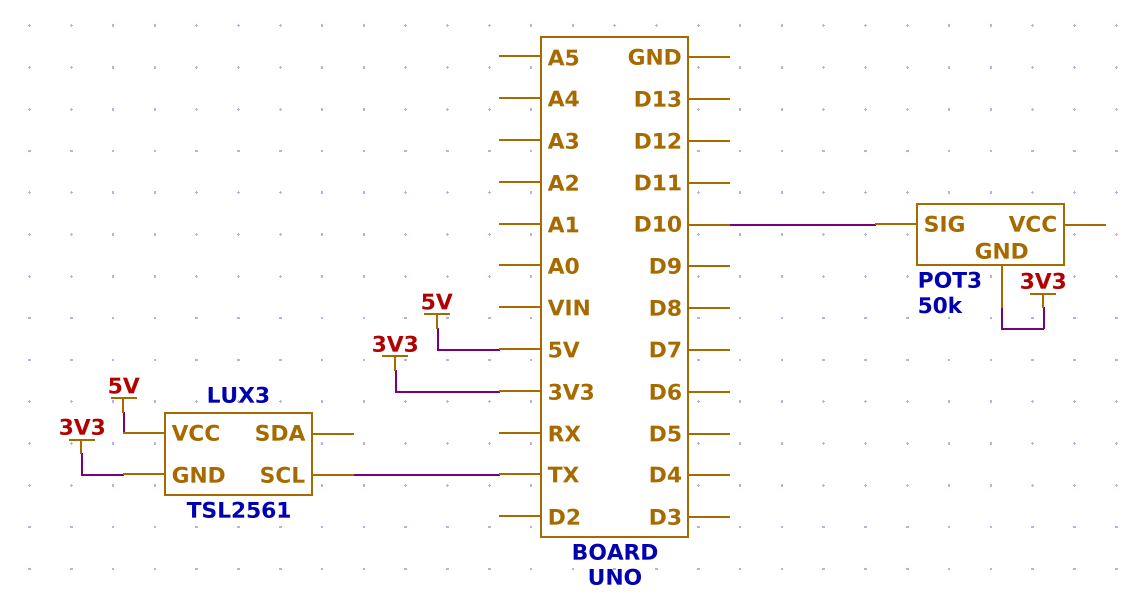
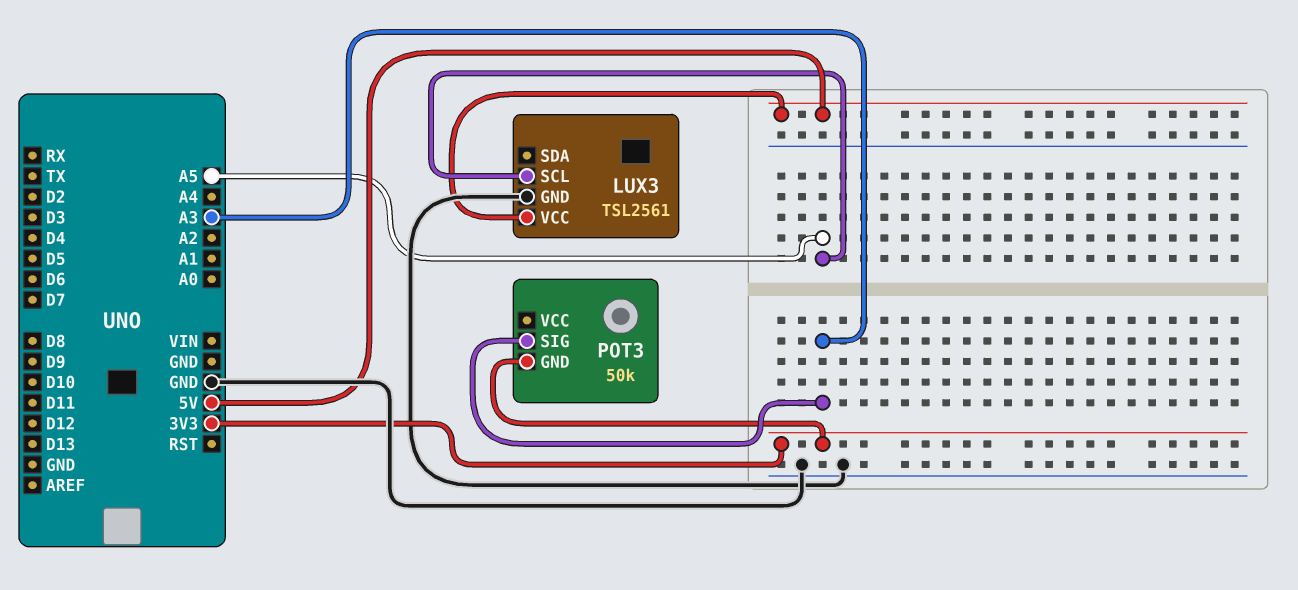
LUX3 pin GND: 3V3 -> GND
LUX3 pin SCL: TX -> A5
POT3 pin SIG: D10 -> A3

